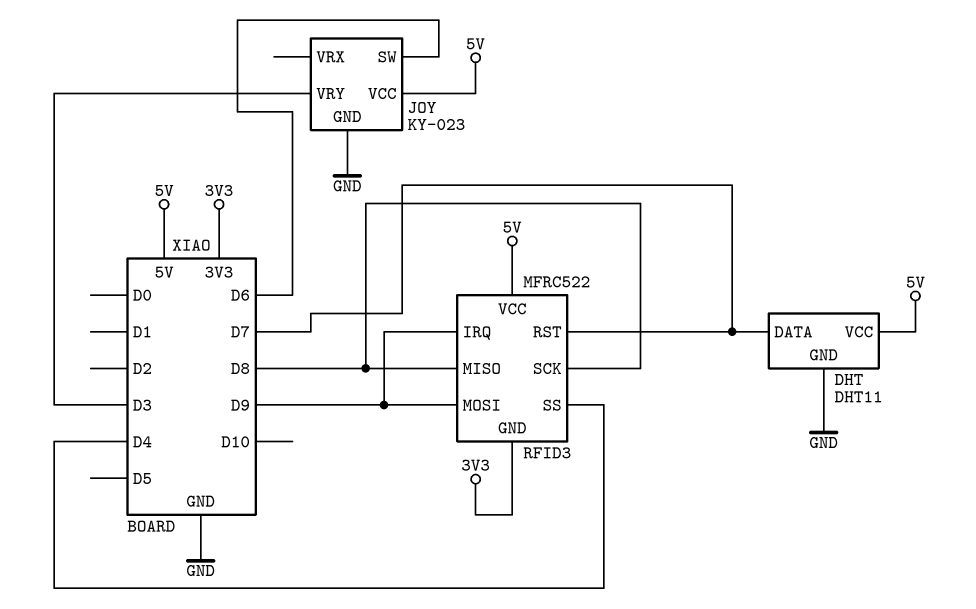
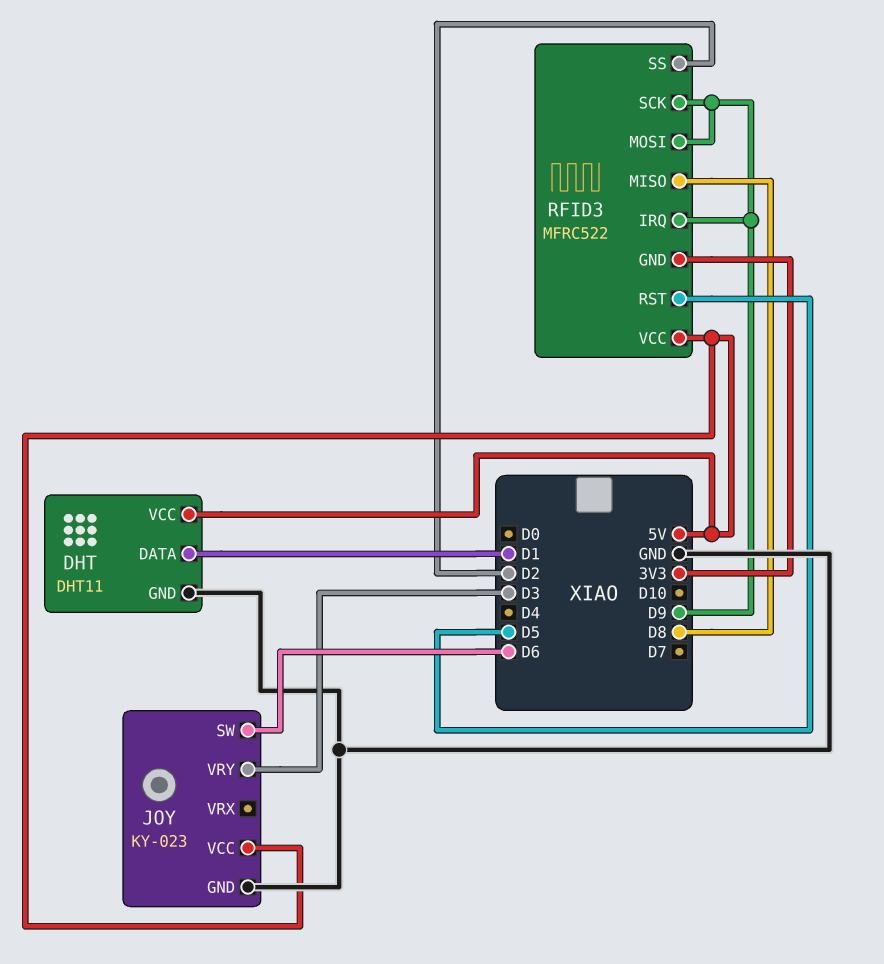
DHT pin DATA: D7 -> D1
RFID3 pin RST: D7 -> D5
RFID3 pin SCK: D8 -> D9
RFID3 pin SS: D4 -> D2

